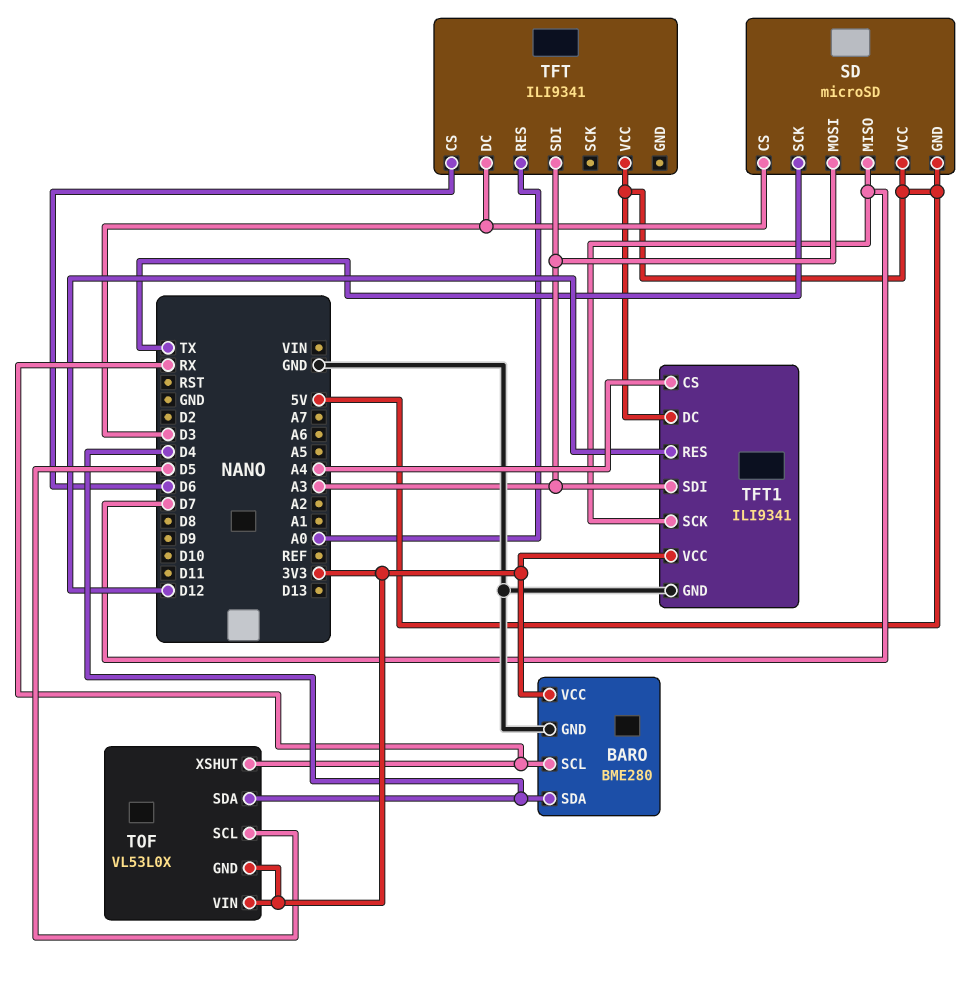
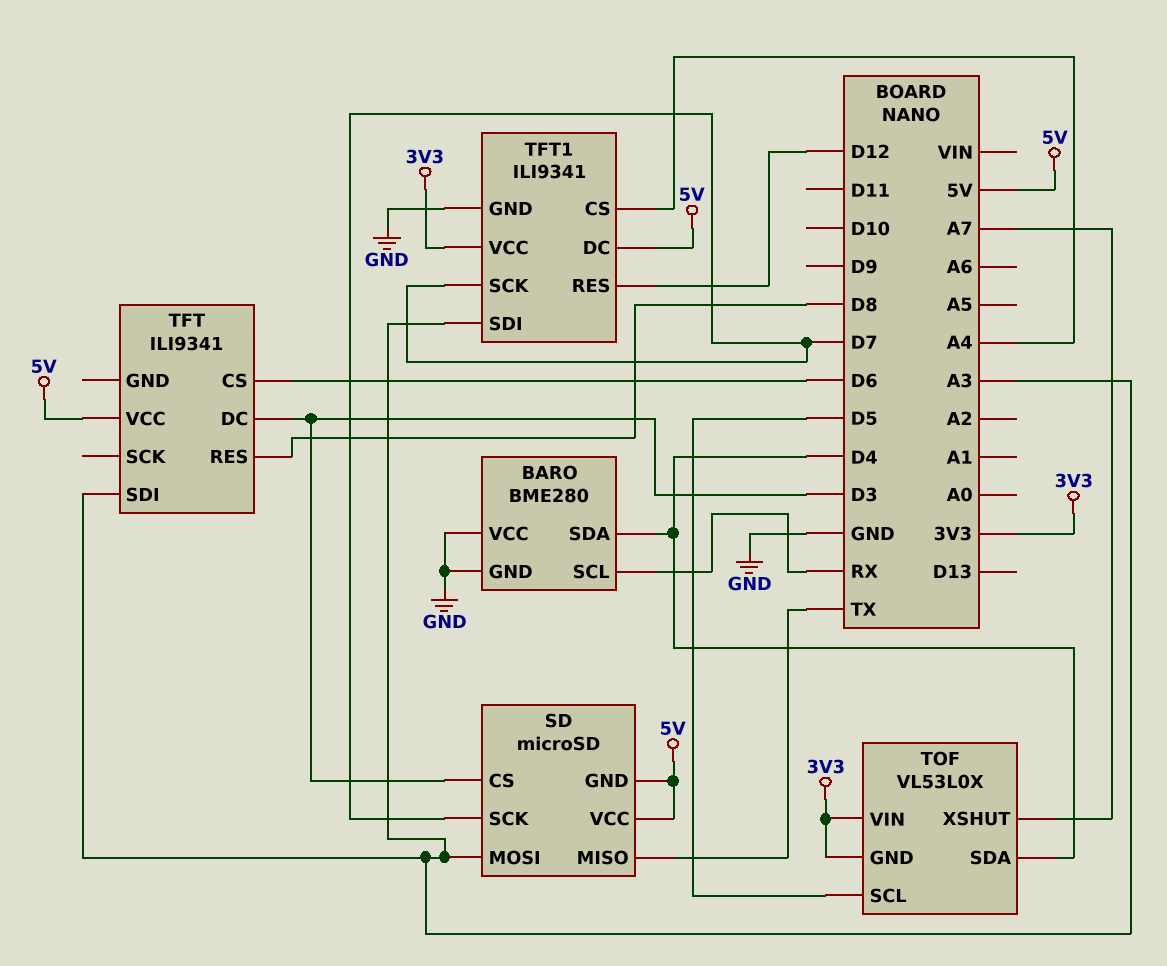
BARO pin VCC: 3V3 -> GND
SD pin MISO: D7 -> TX
SD pin SCK: TX -> D7
TFT pin RES: A0 -> D8
TOF pin XSHUT: RX -> A7

